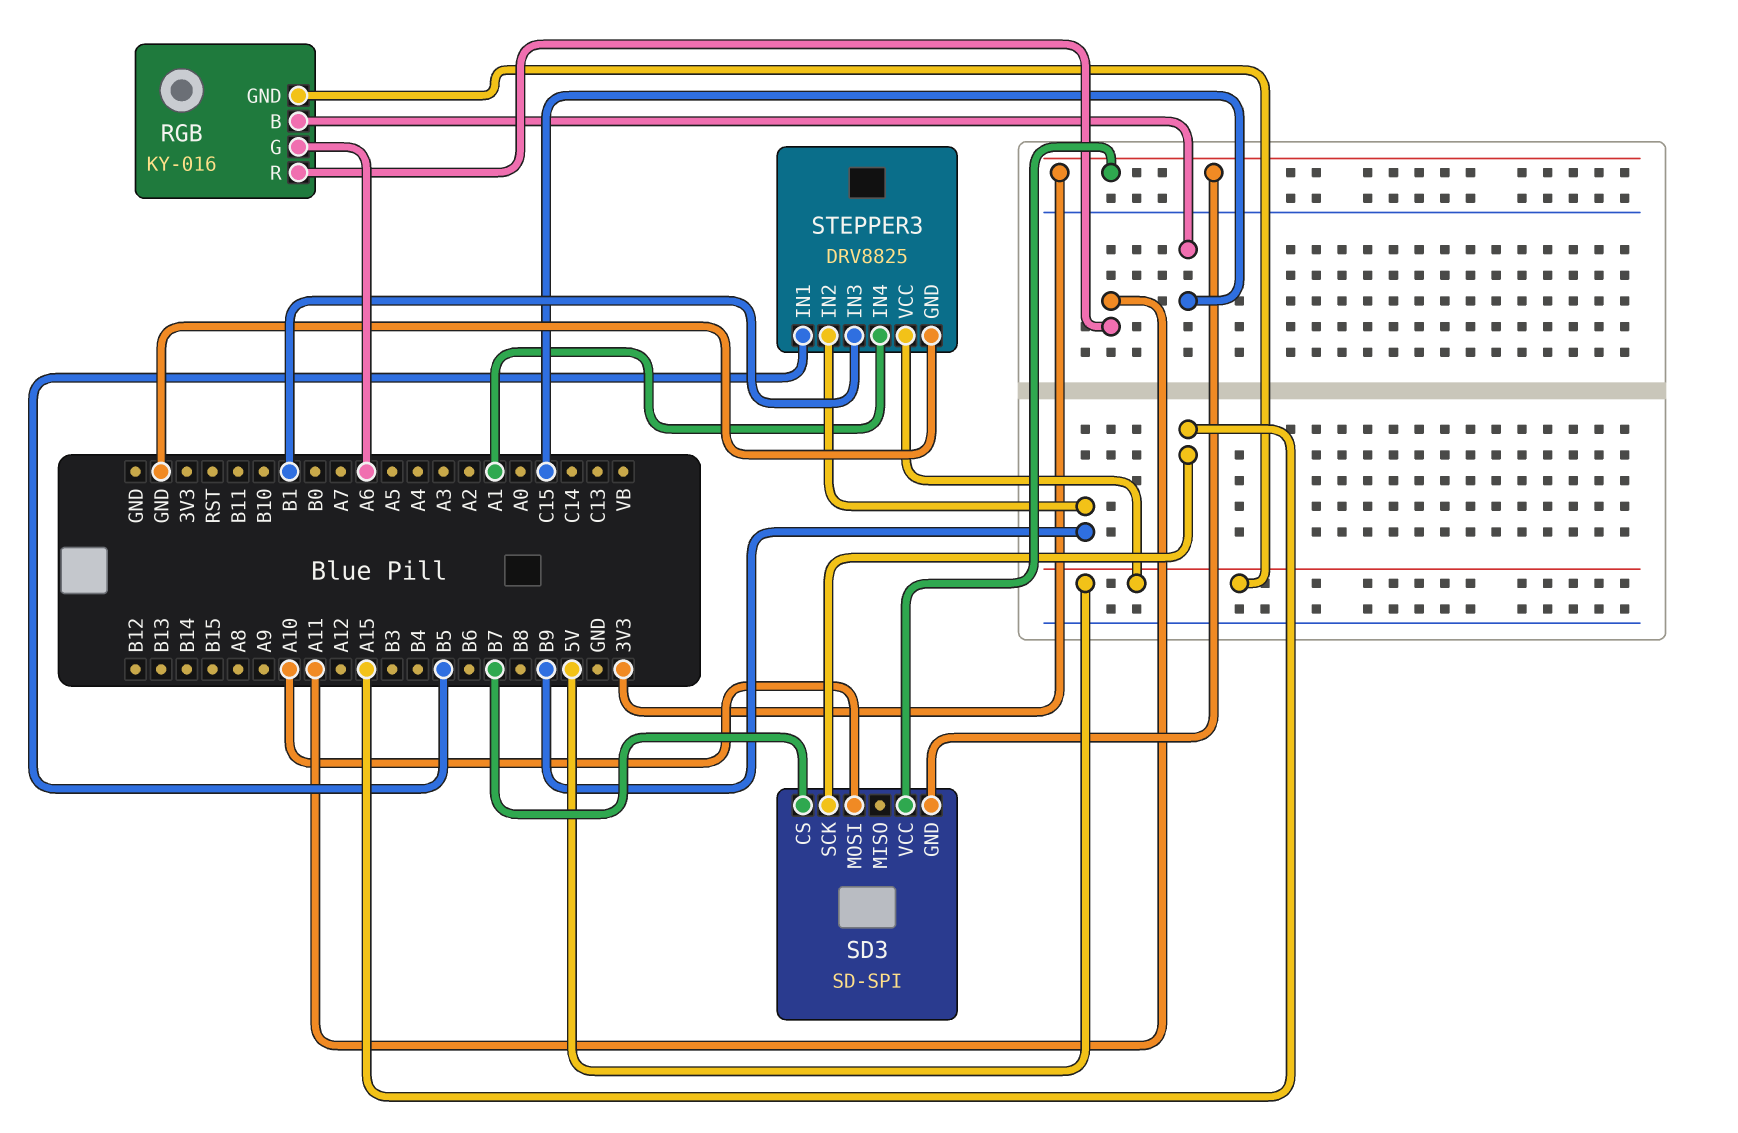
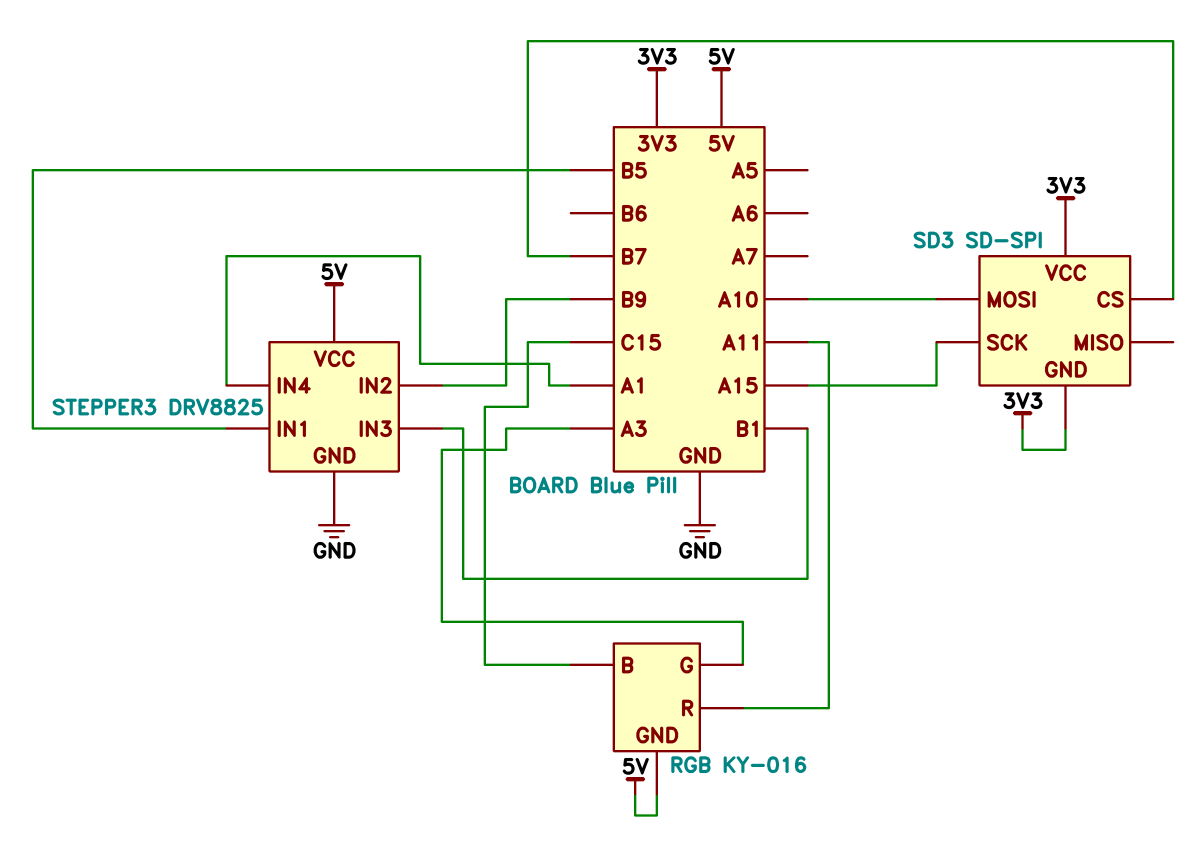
RGB pin G: A6 -> A3

